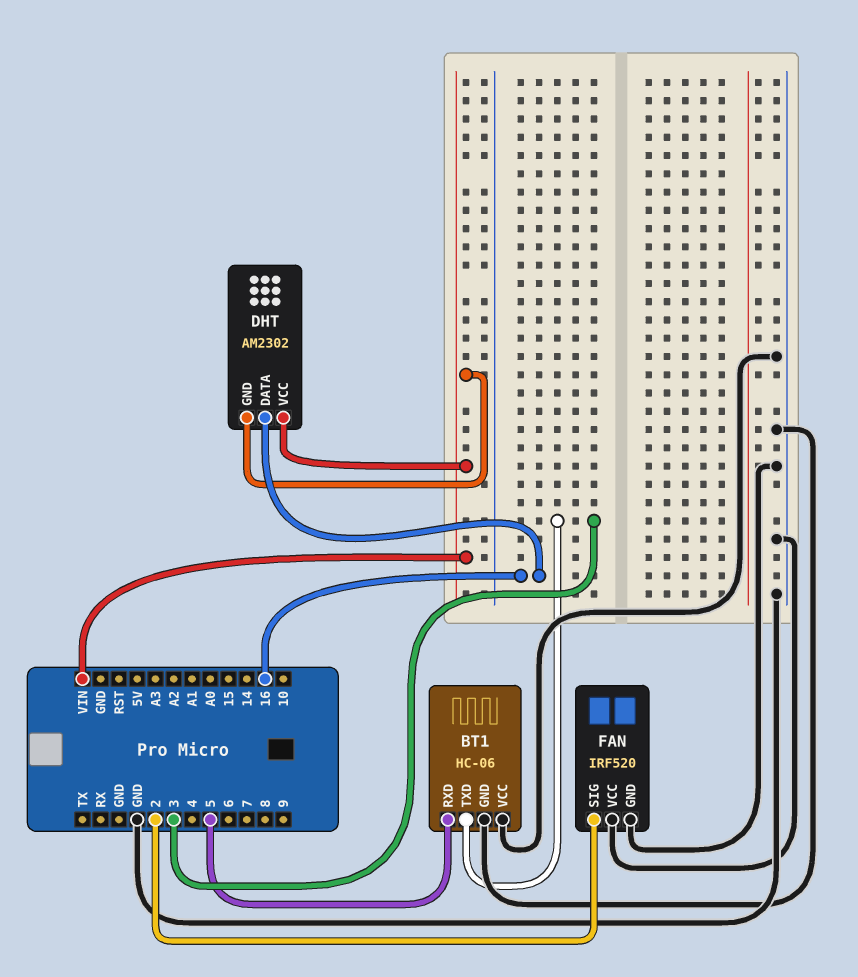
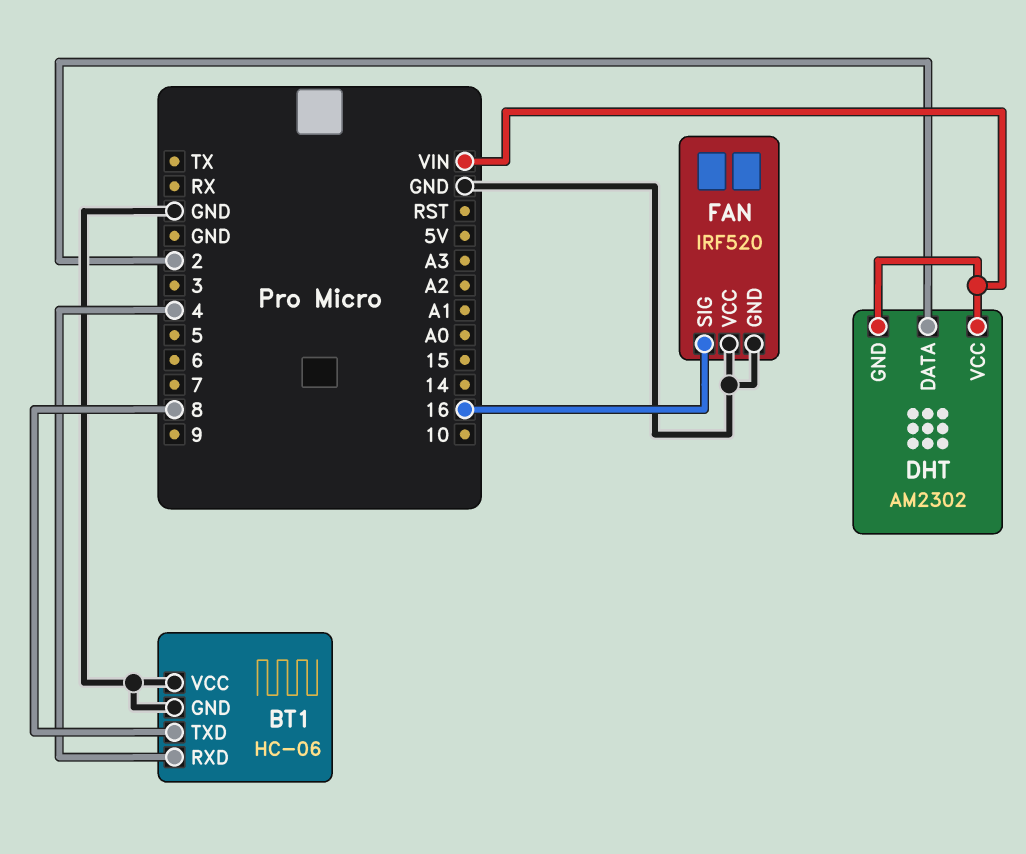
BT1 pin RXD: 5 -> 4
BT1 pin TXD: 3 -> 8
DHT pin DATA: 16 -> 2
FAN pin SIG: 2 -> 16

